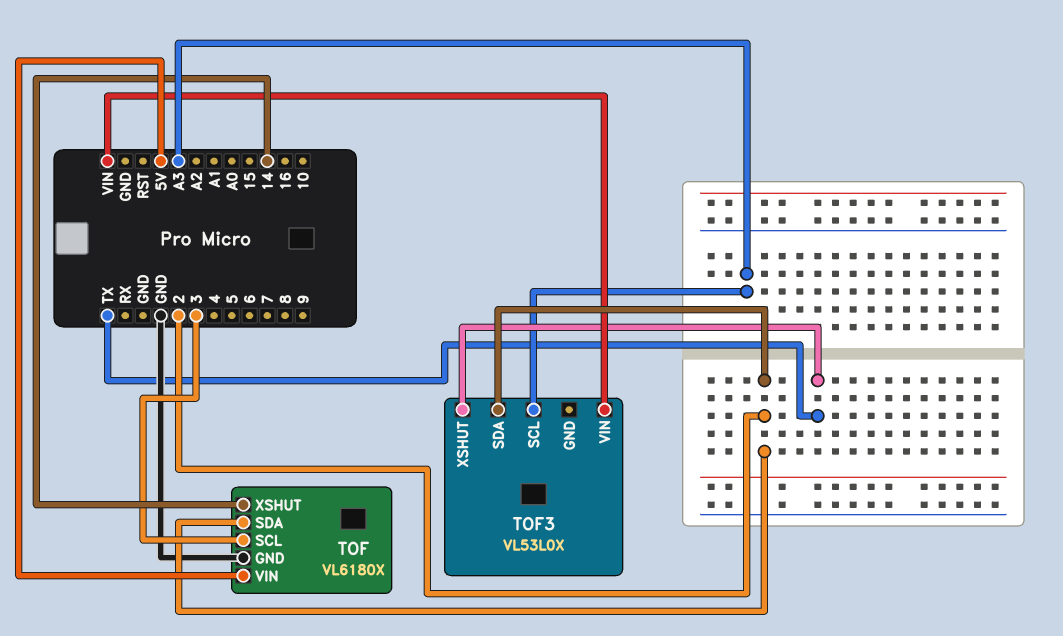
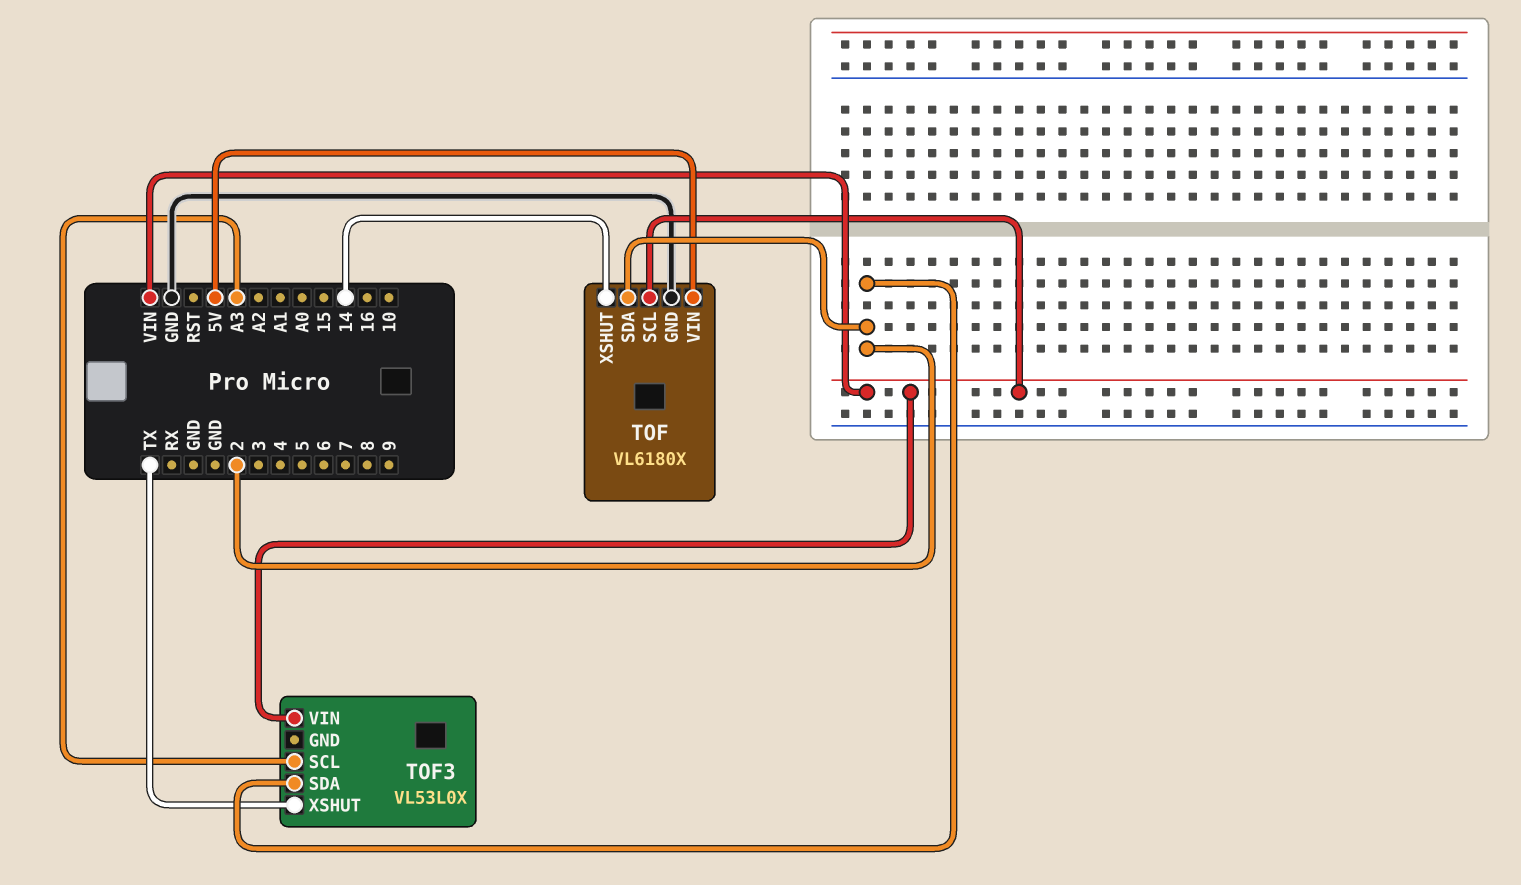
TOF pin SCL: 3 -> VIN

